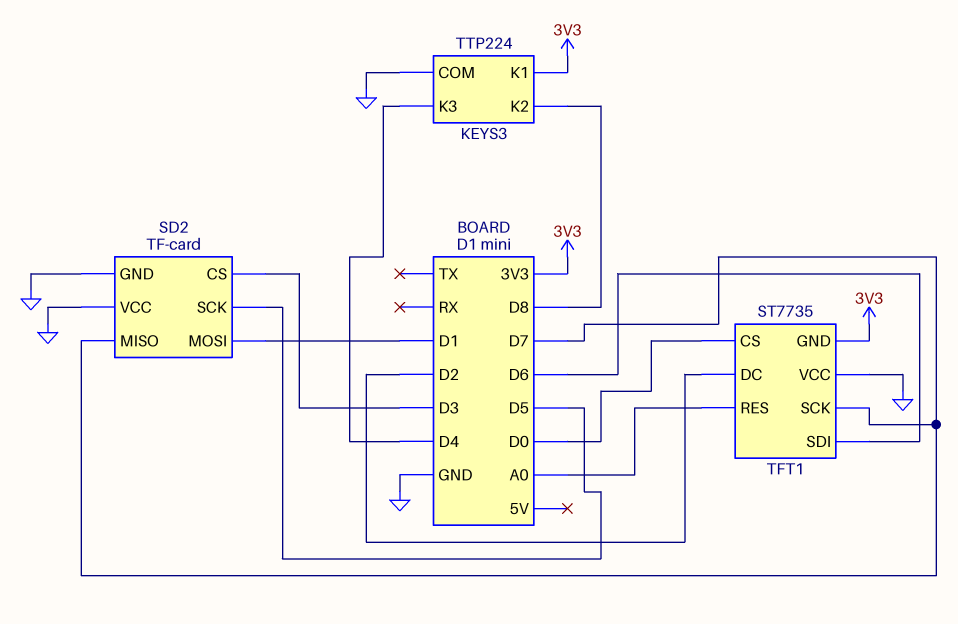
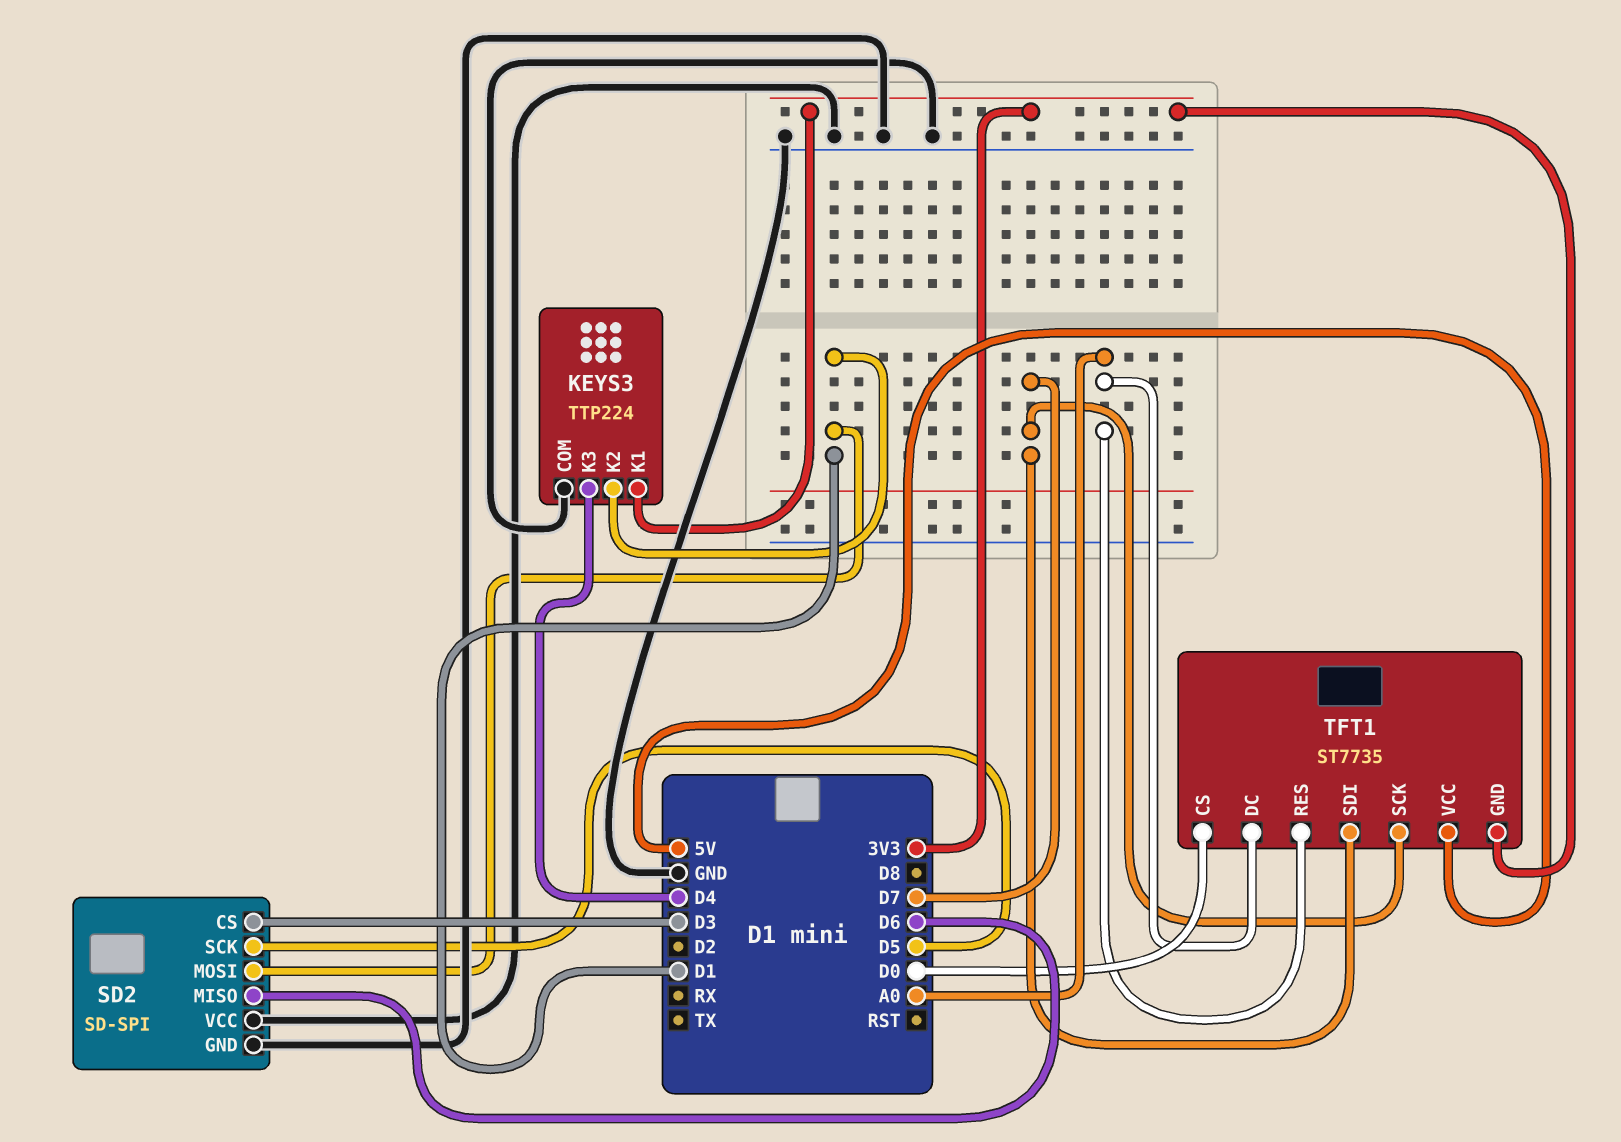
KEYS3 pin K2: D8 -> D1
SD2: TF-card -> SD-SPI
SD2 pin MISO: D7 -> D6
TFT1 pin DC: D2 -> A0
TFT1 pin SDI: D6 -> D7
TFT1 pin VCC: GND -> 5V

